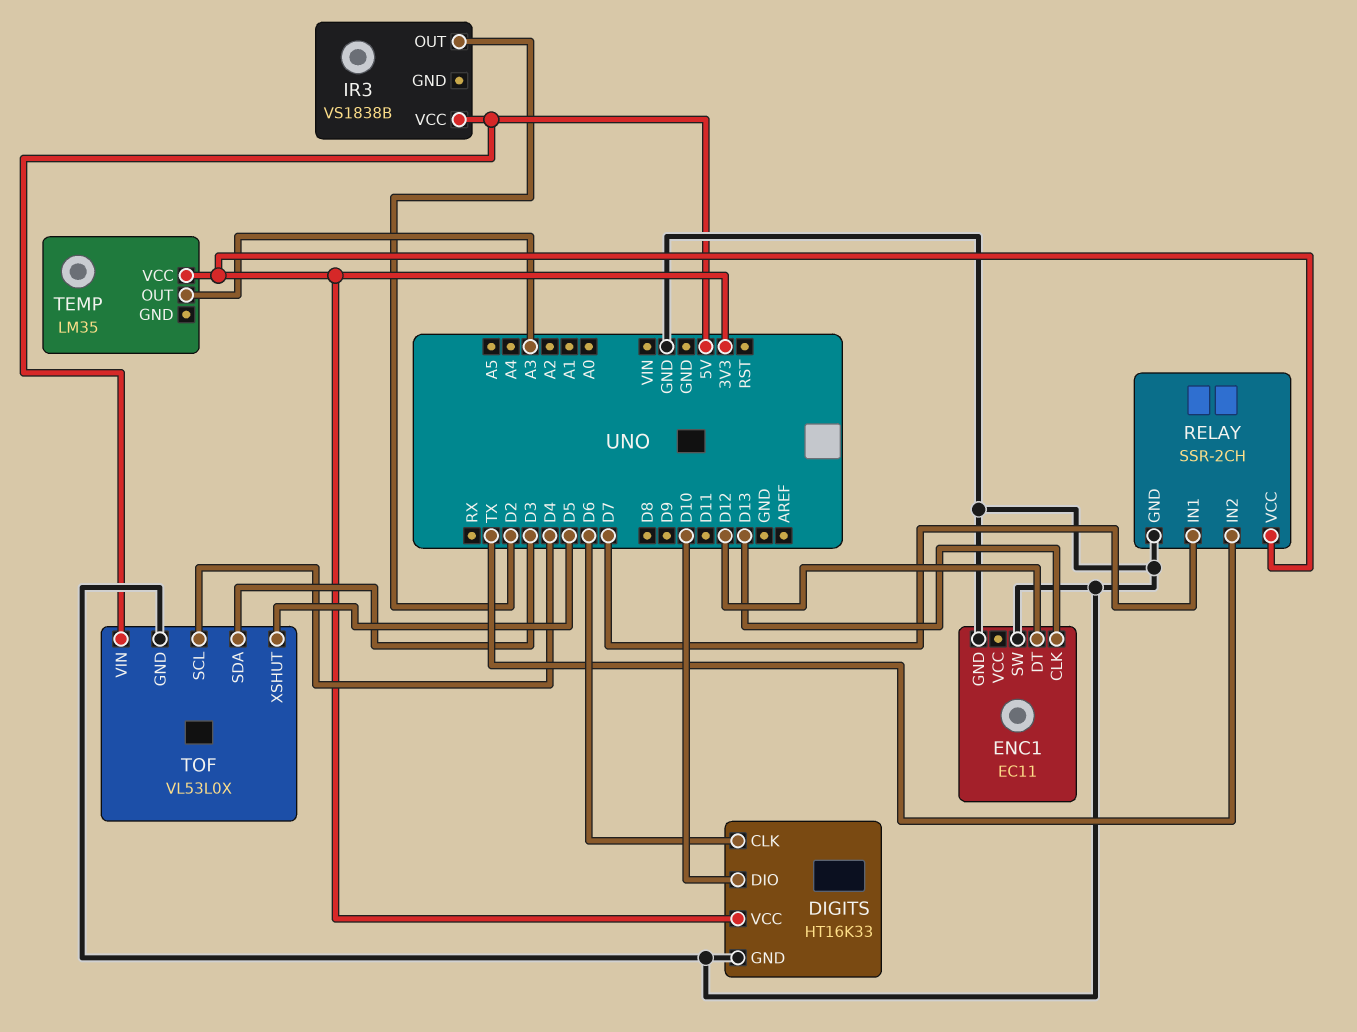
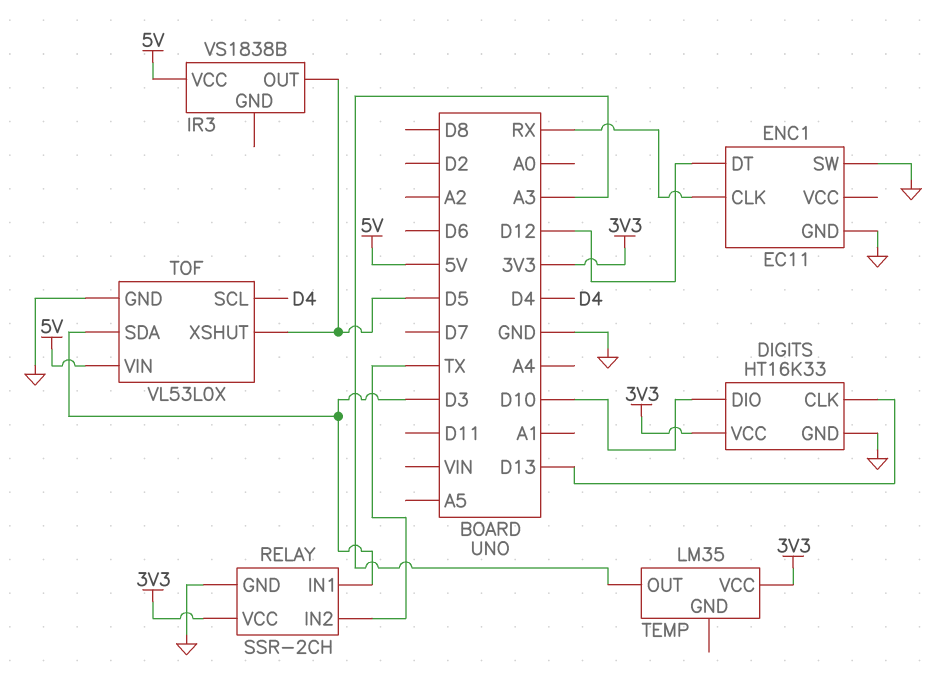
DIGITS pin CLK: D6 -> D13
ENC1 pin CLK: D13 -> RX
IR3 pin OUT: D2 -> D5
RELAY pin IN1: D7 -> D3

